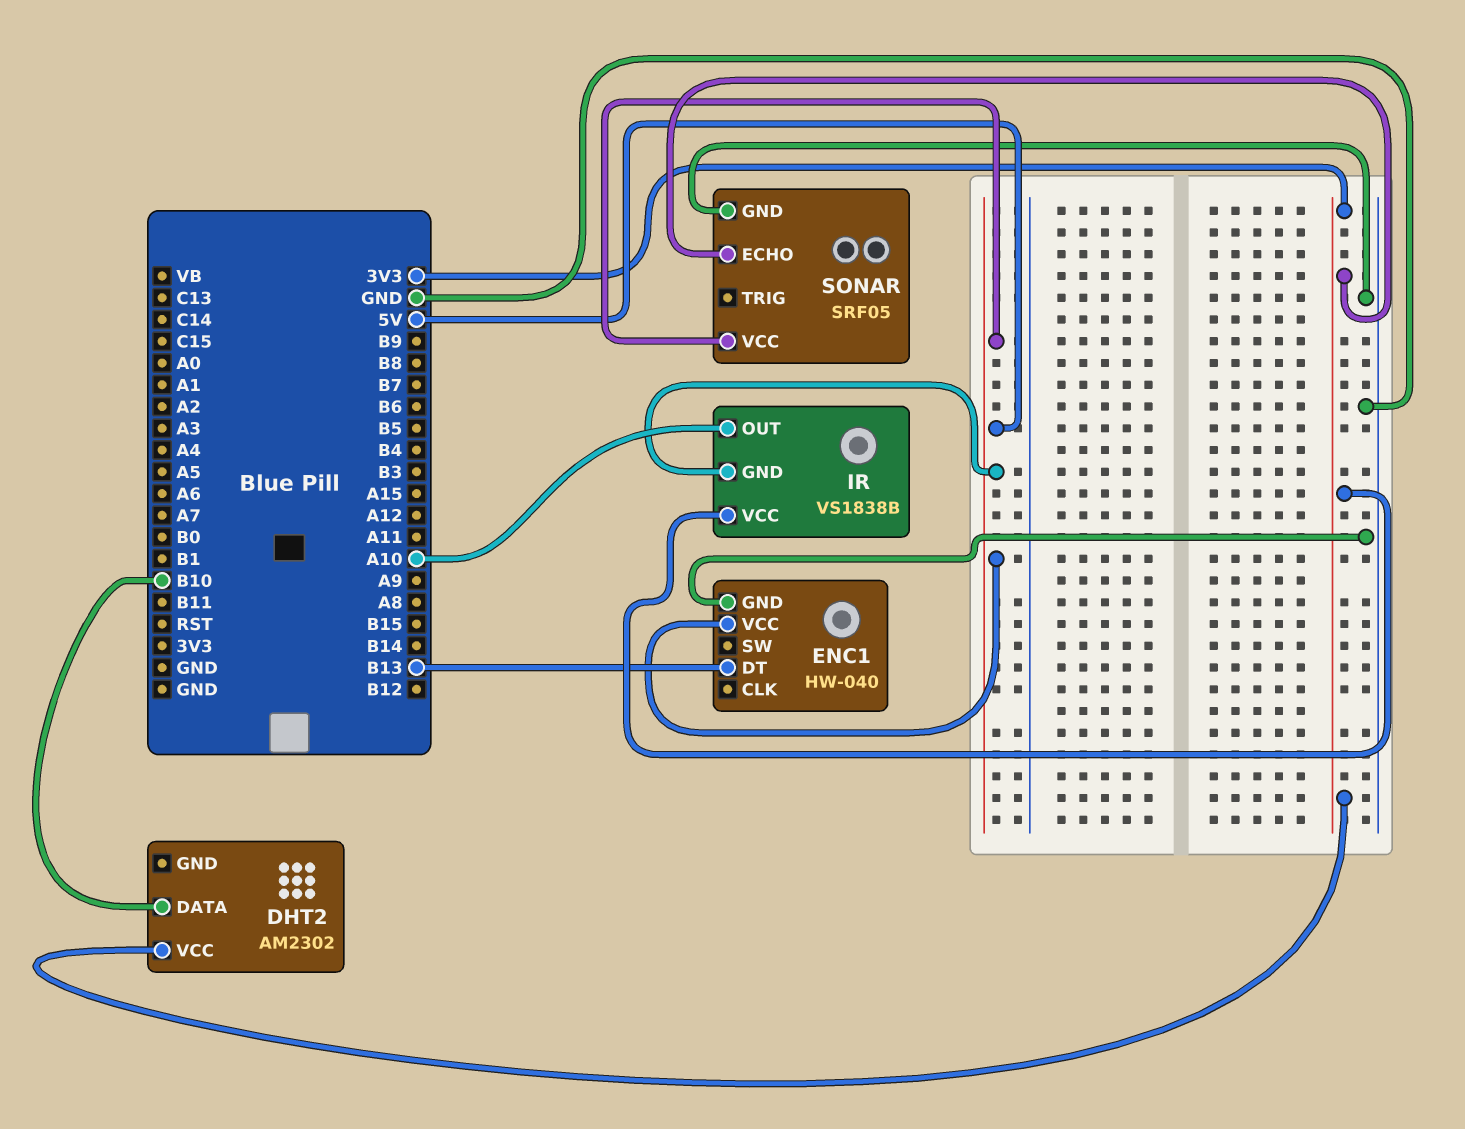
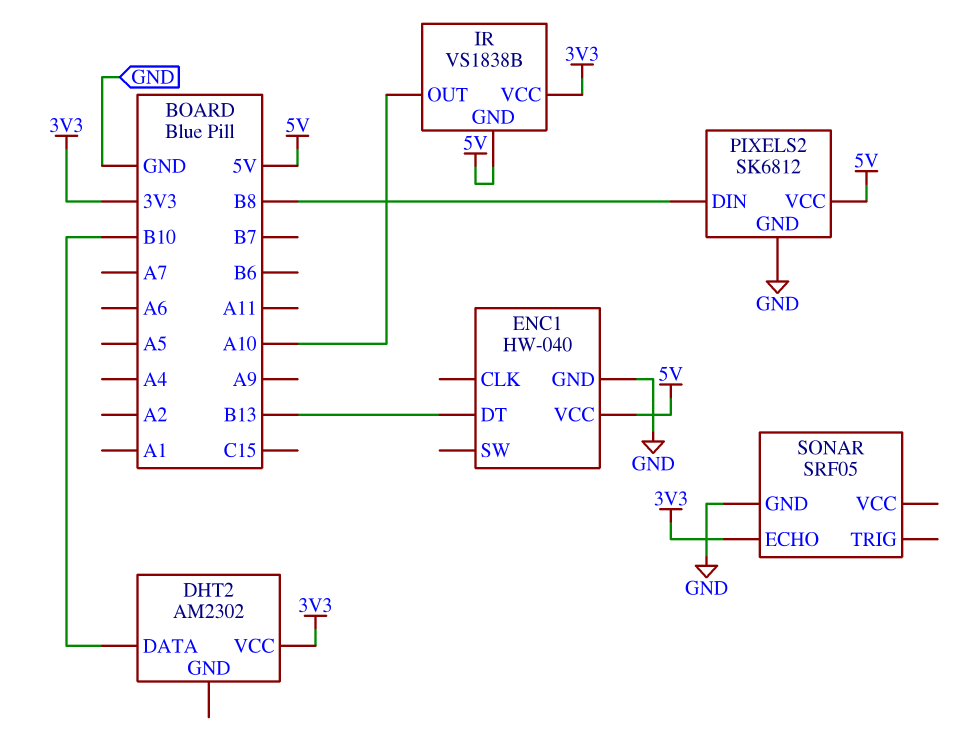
PIXELS2: none -> SK6812
PIXELS2 pin DIN: none -> B8
PIXELS2 pin GND: none -> GND
PIXELS2 pin VCC: none -> 5V
SONAR pin VCC: 5V -> none

